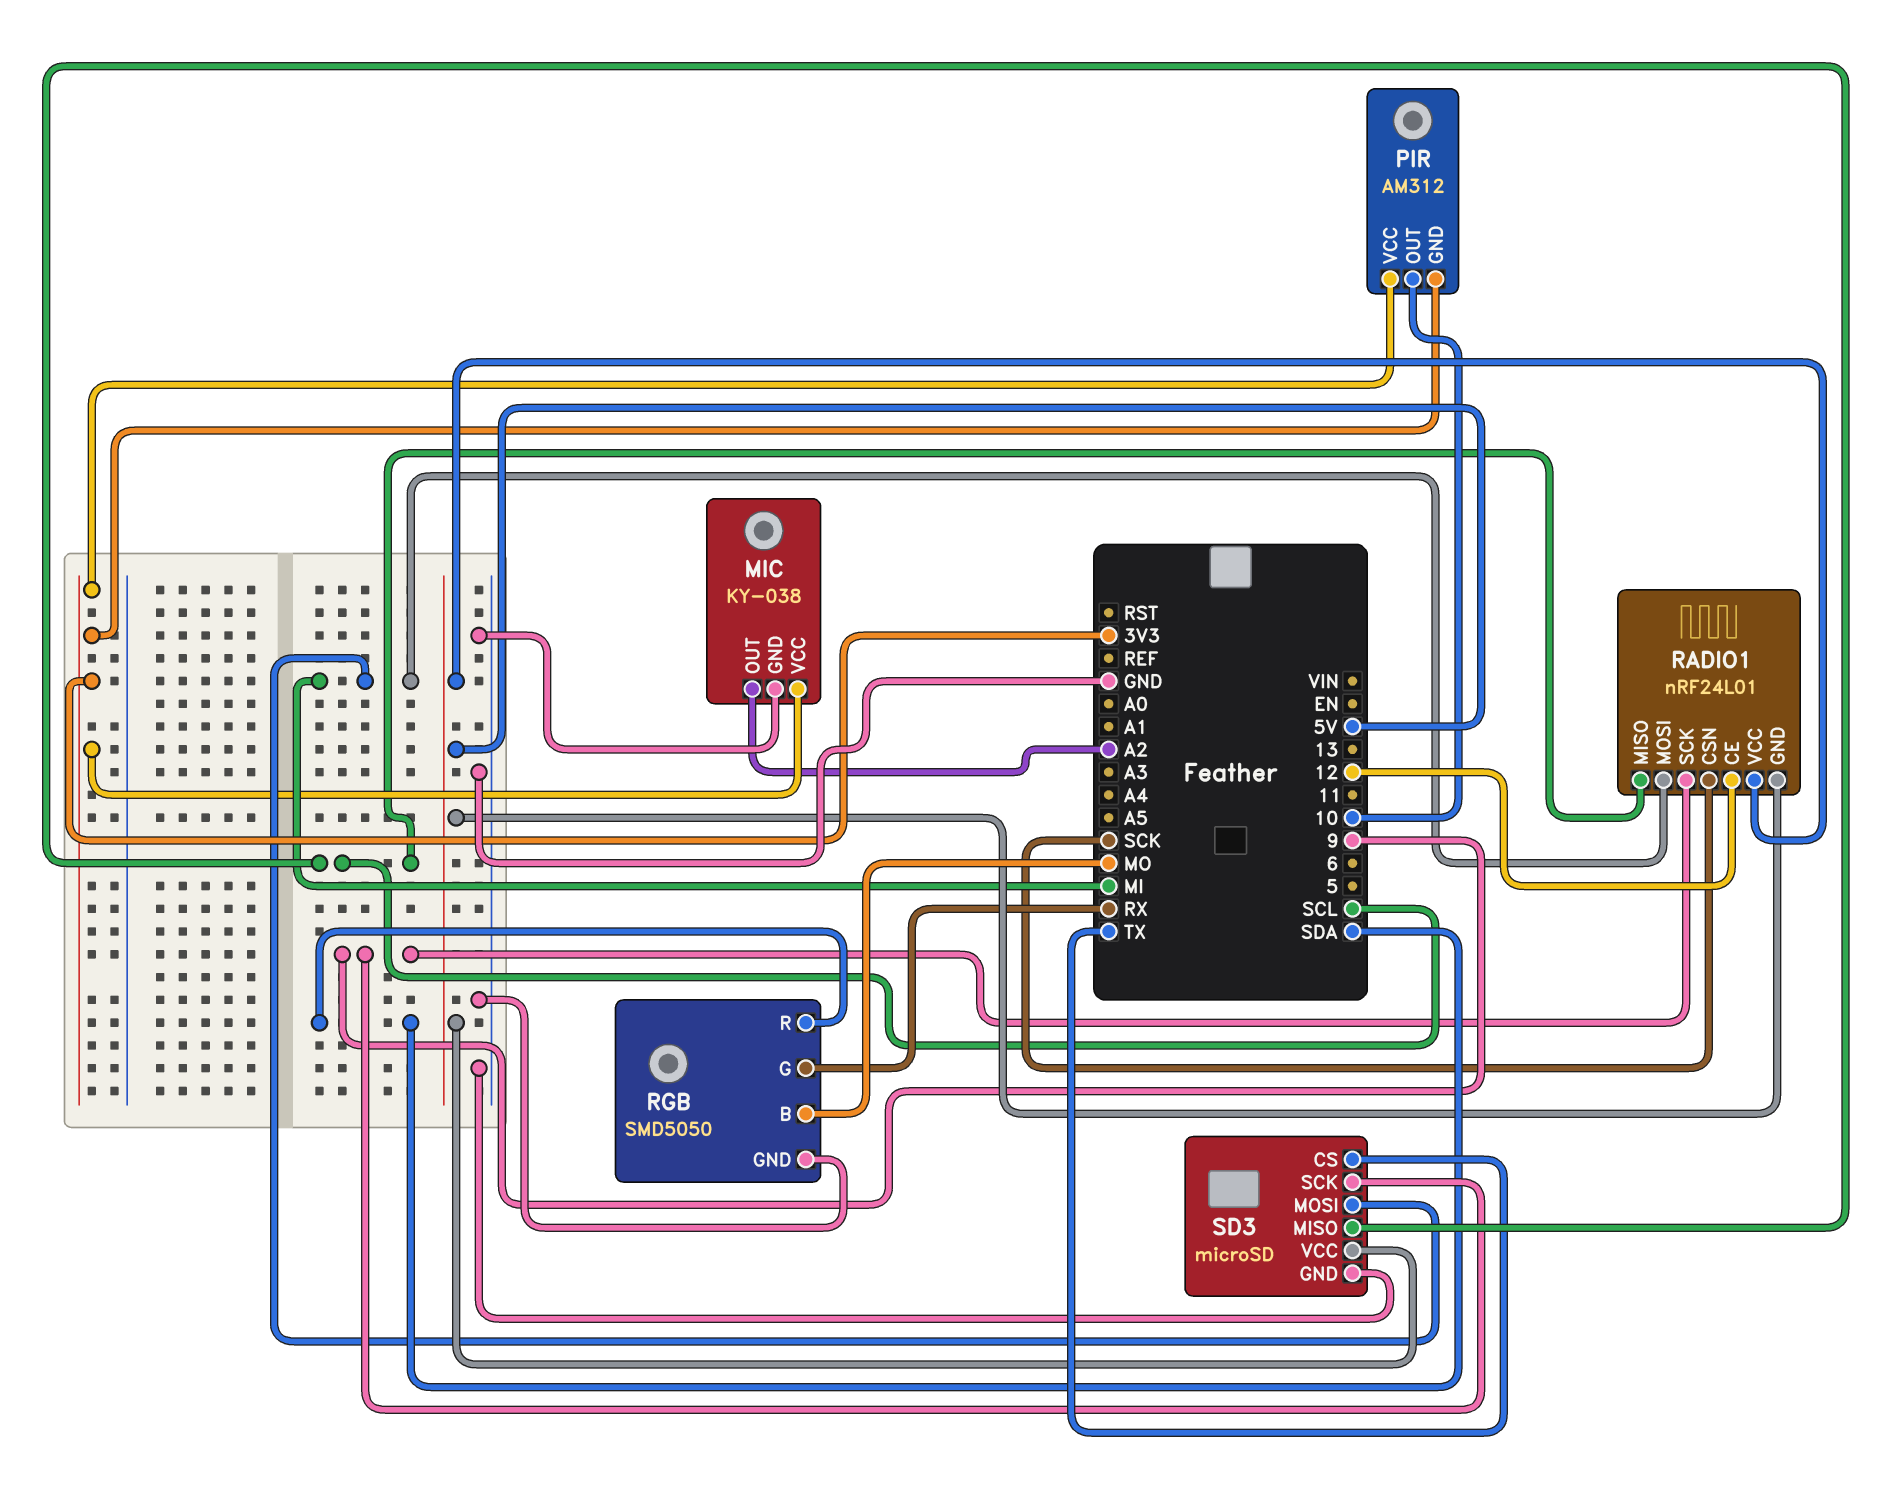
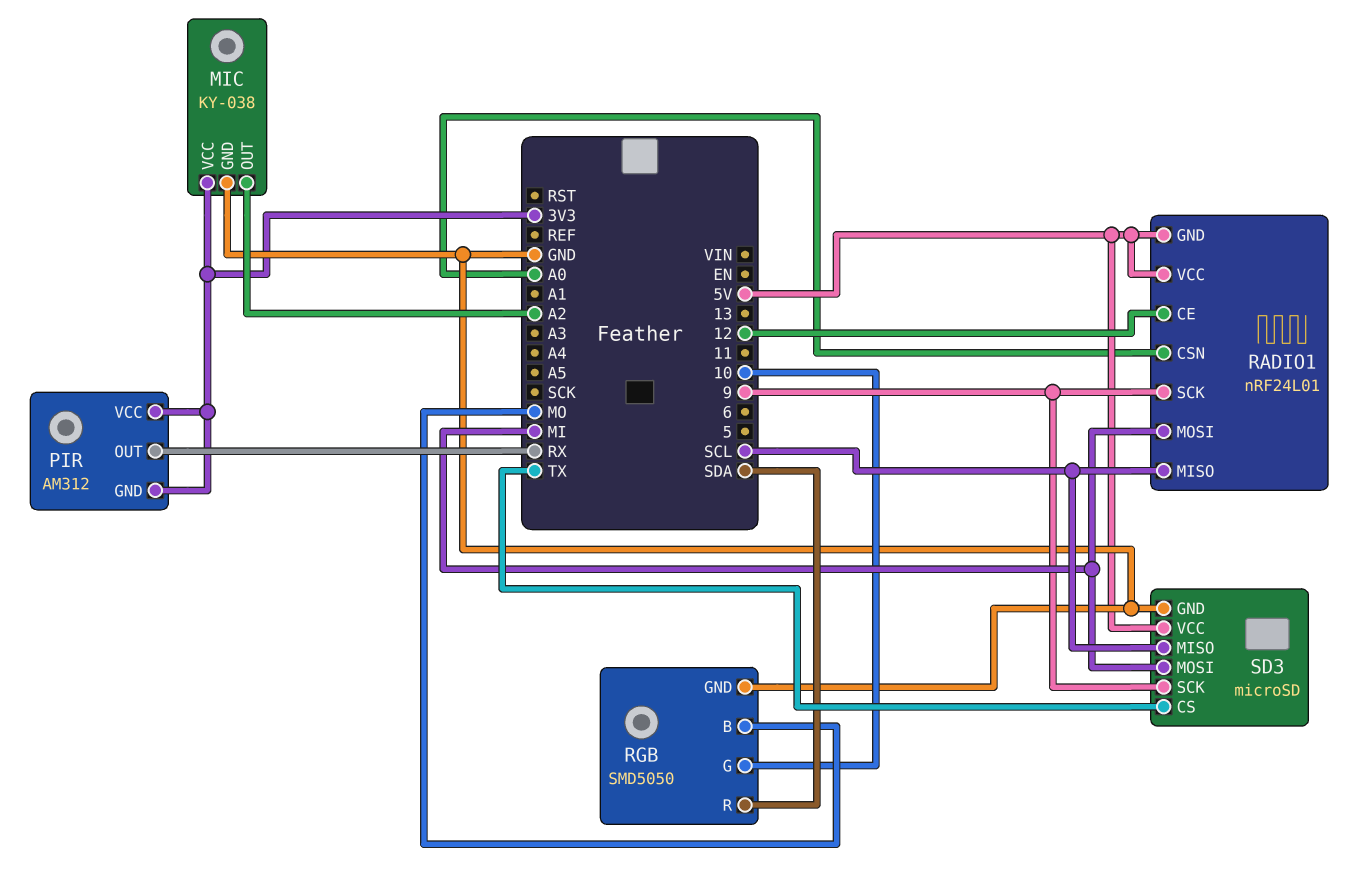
PIR pin OUT: 10 -> RX
RADIO1 pin CSN: SCK -> A0
RGB pin G: RX -> 10

